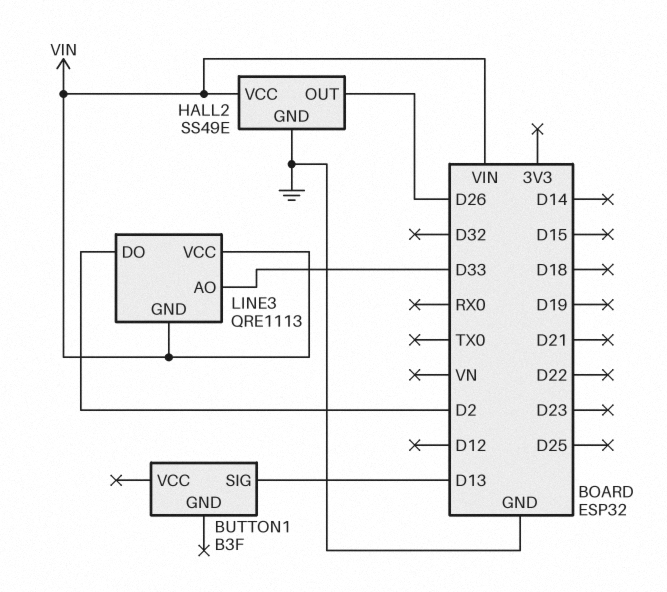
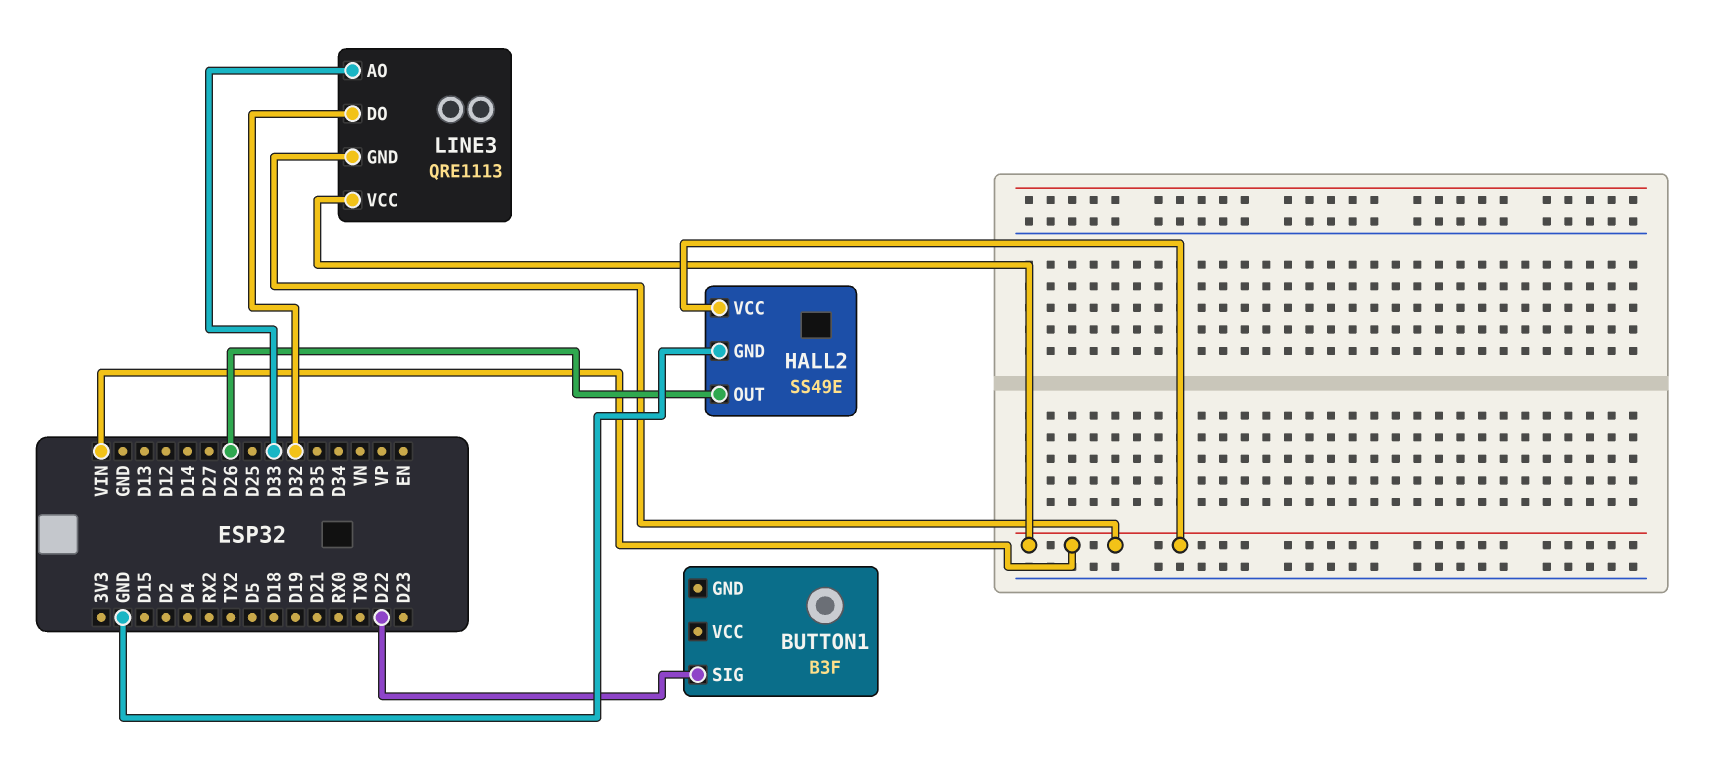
BUTTON1 pin SIG: D13 -> D22
LINE3 pin DO: D2 -> D32

